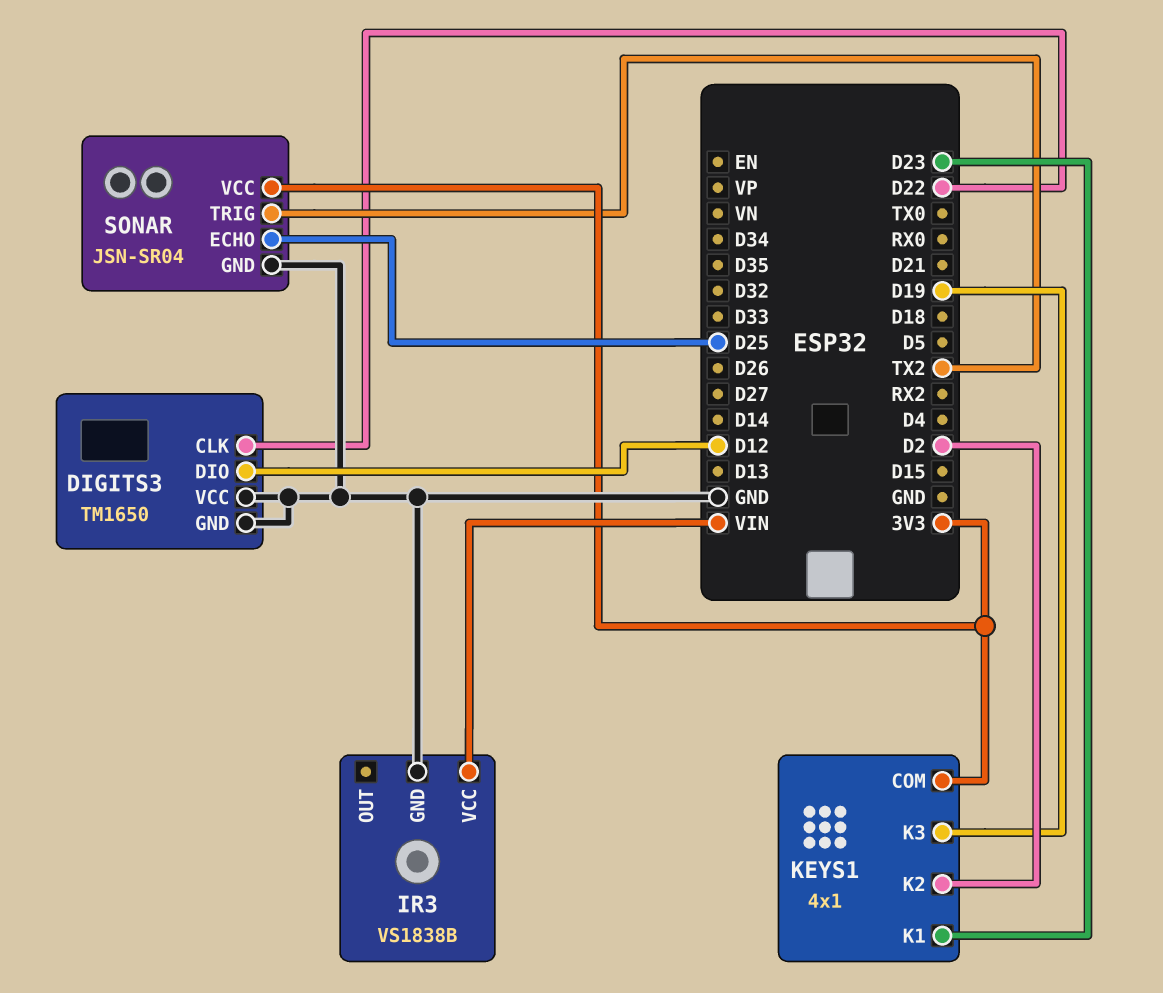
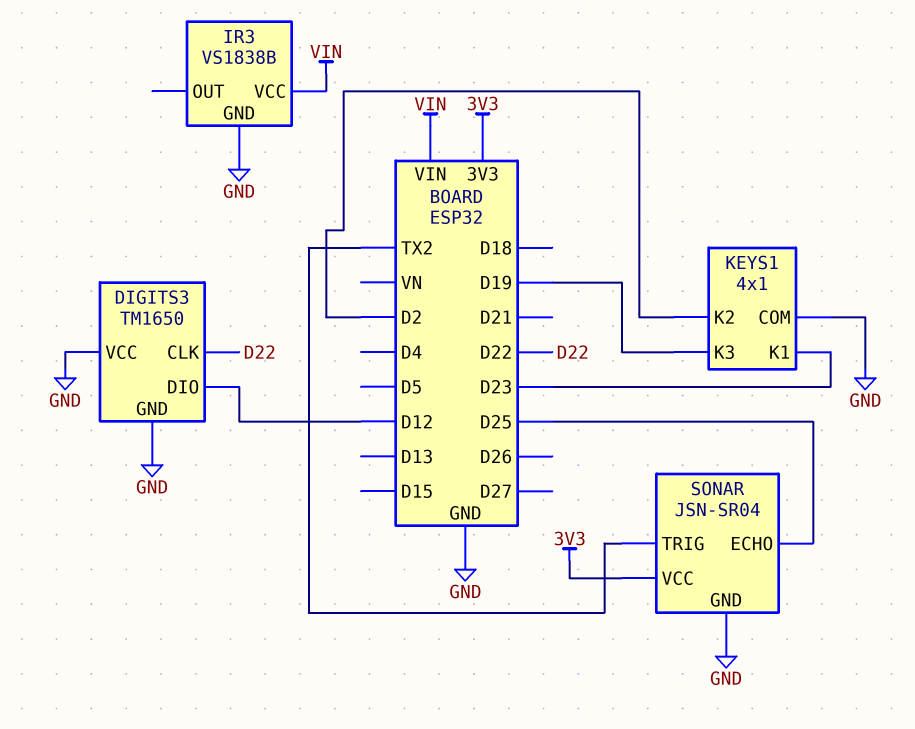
KEYS1 pin COM: 3V3 -> GND

